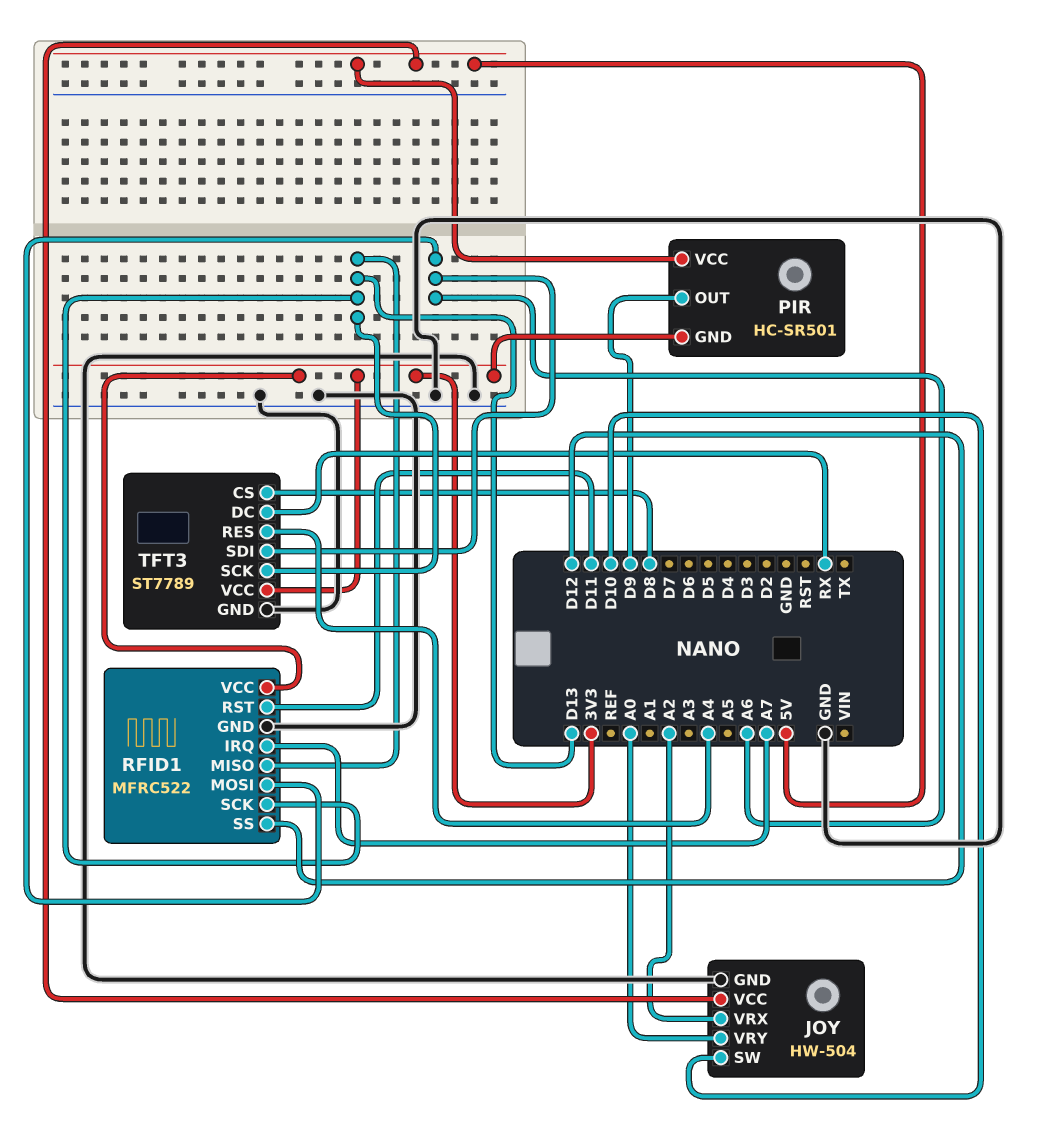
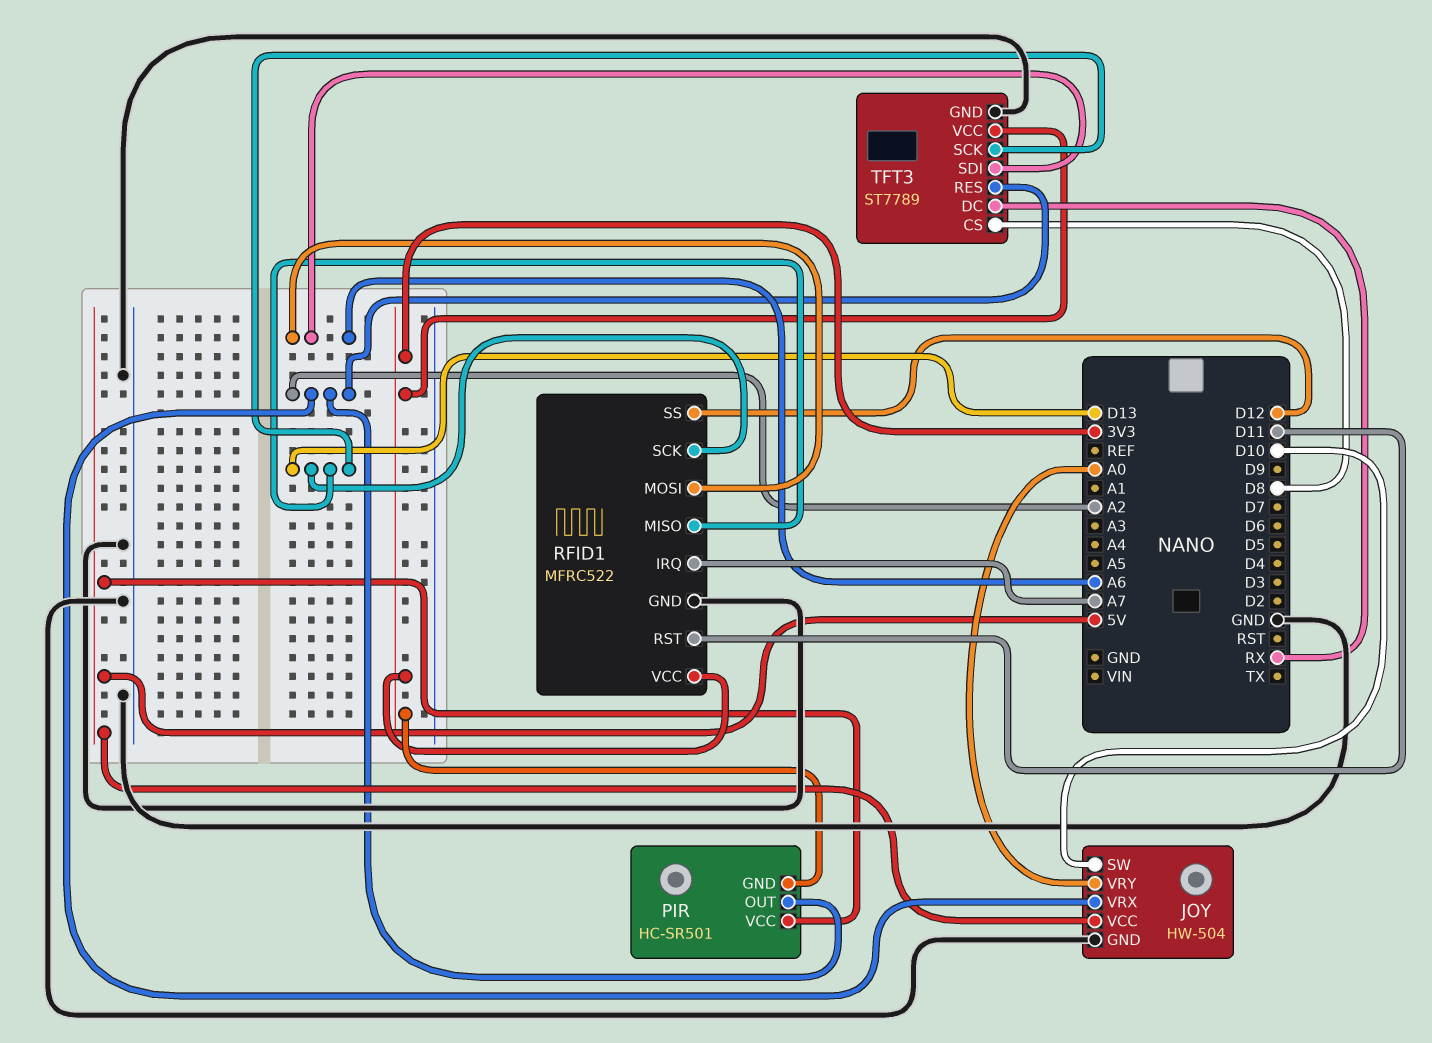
PIR pin OUT: D9 -> A2
TFT3 pin RES: A4 -> A2

